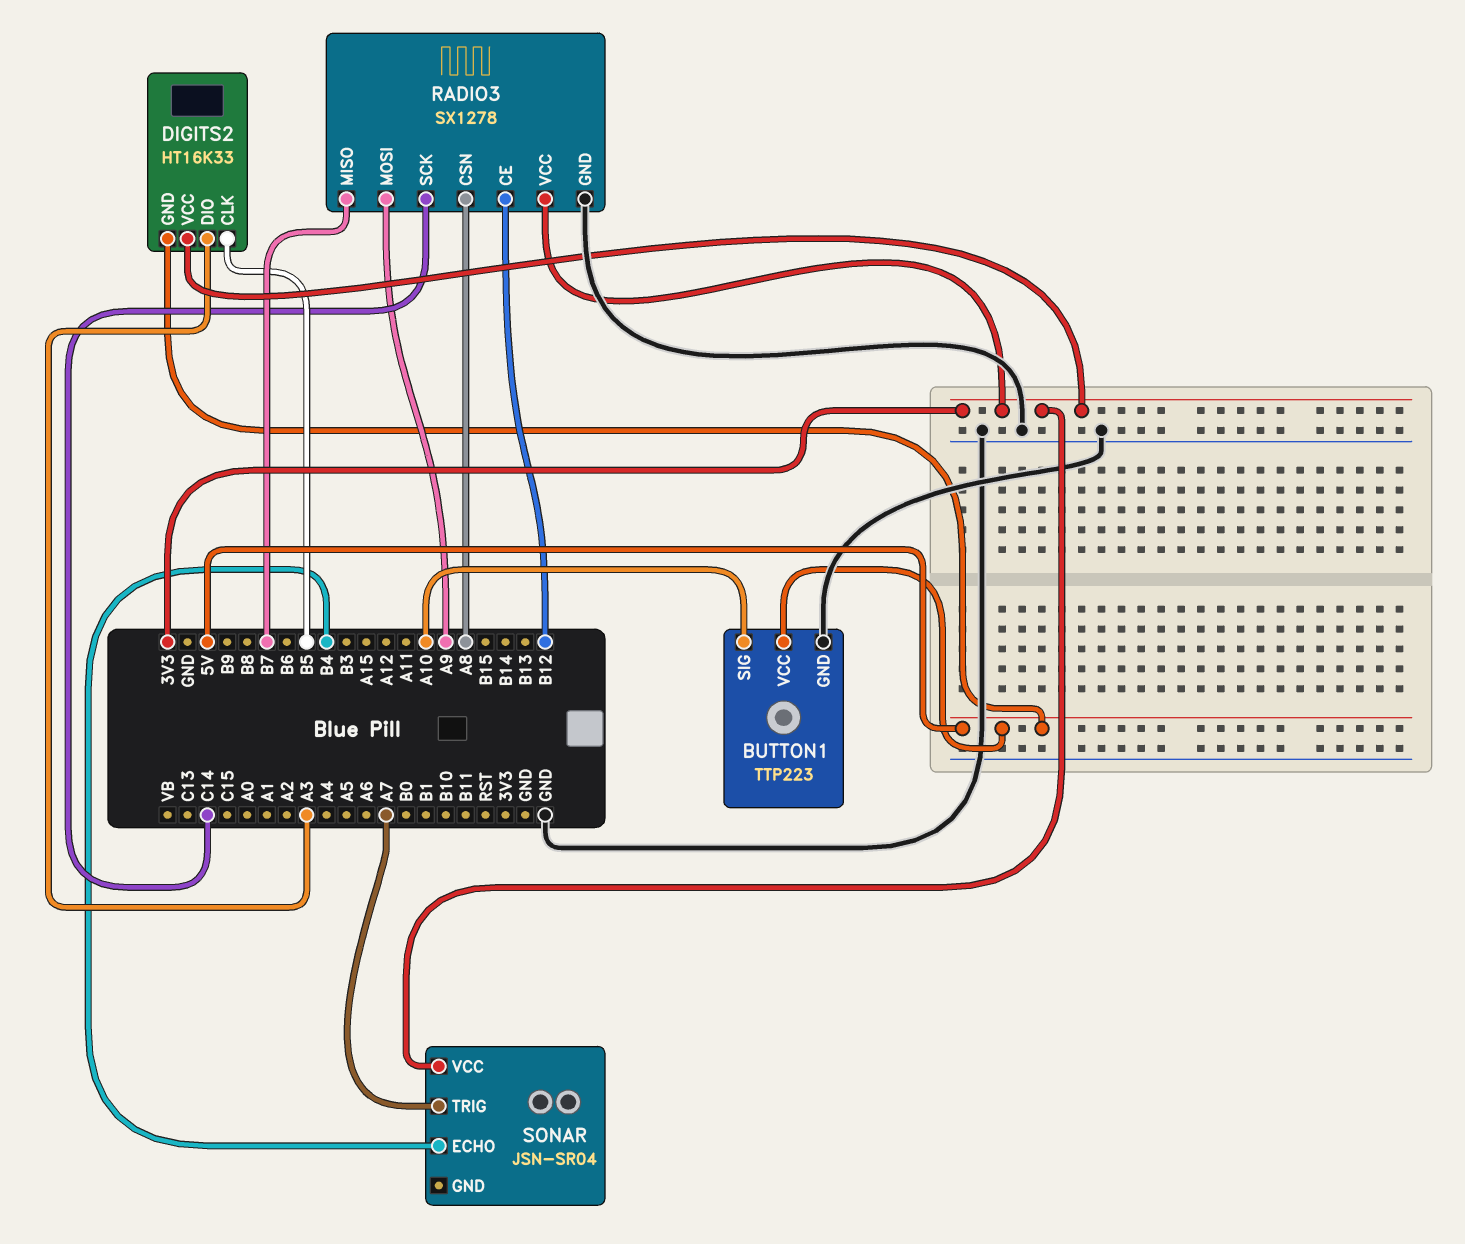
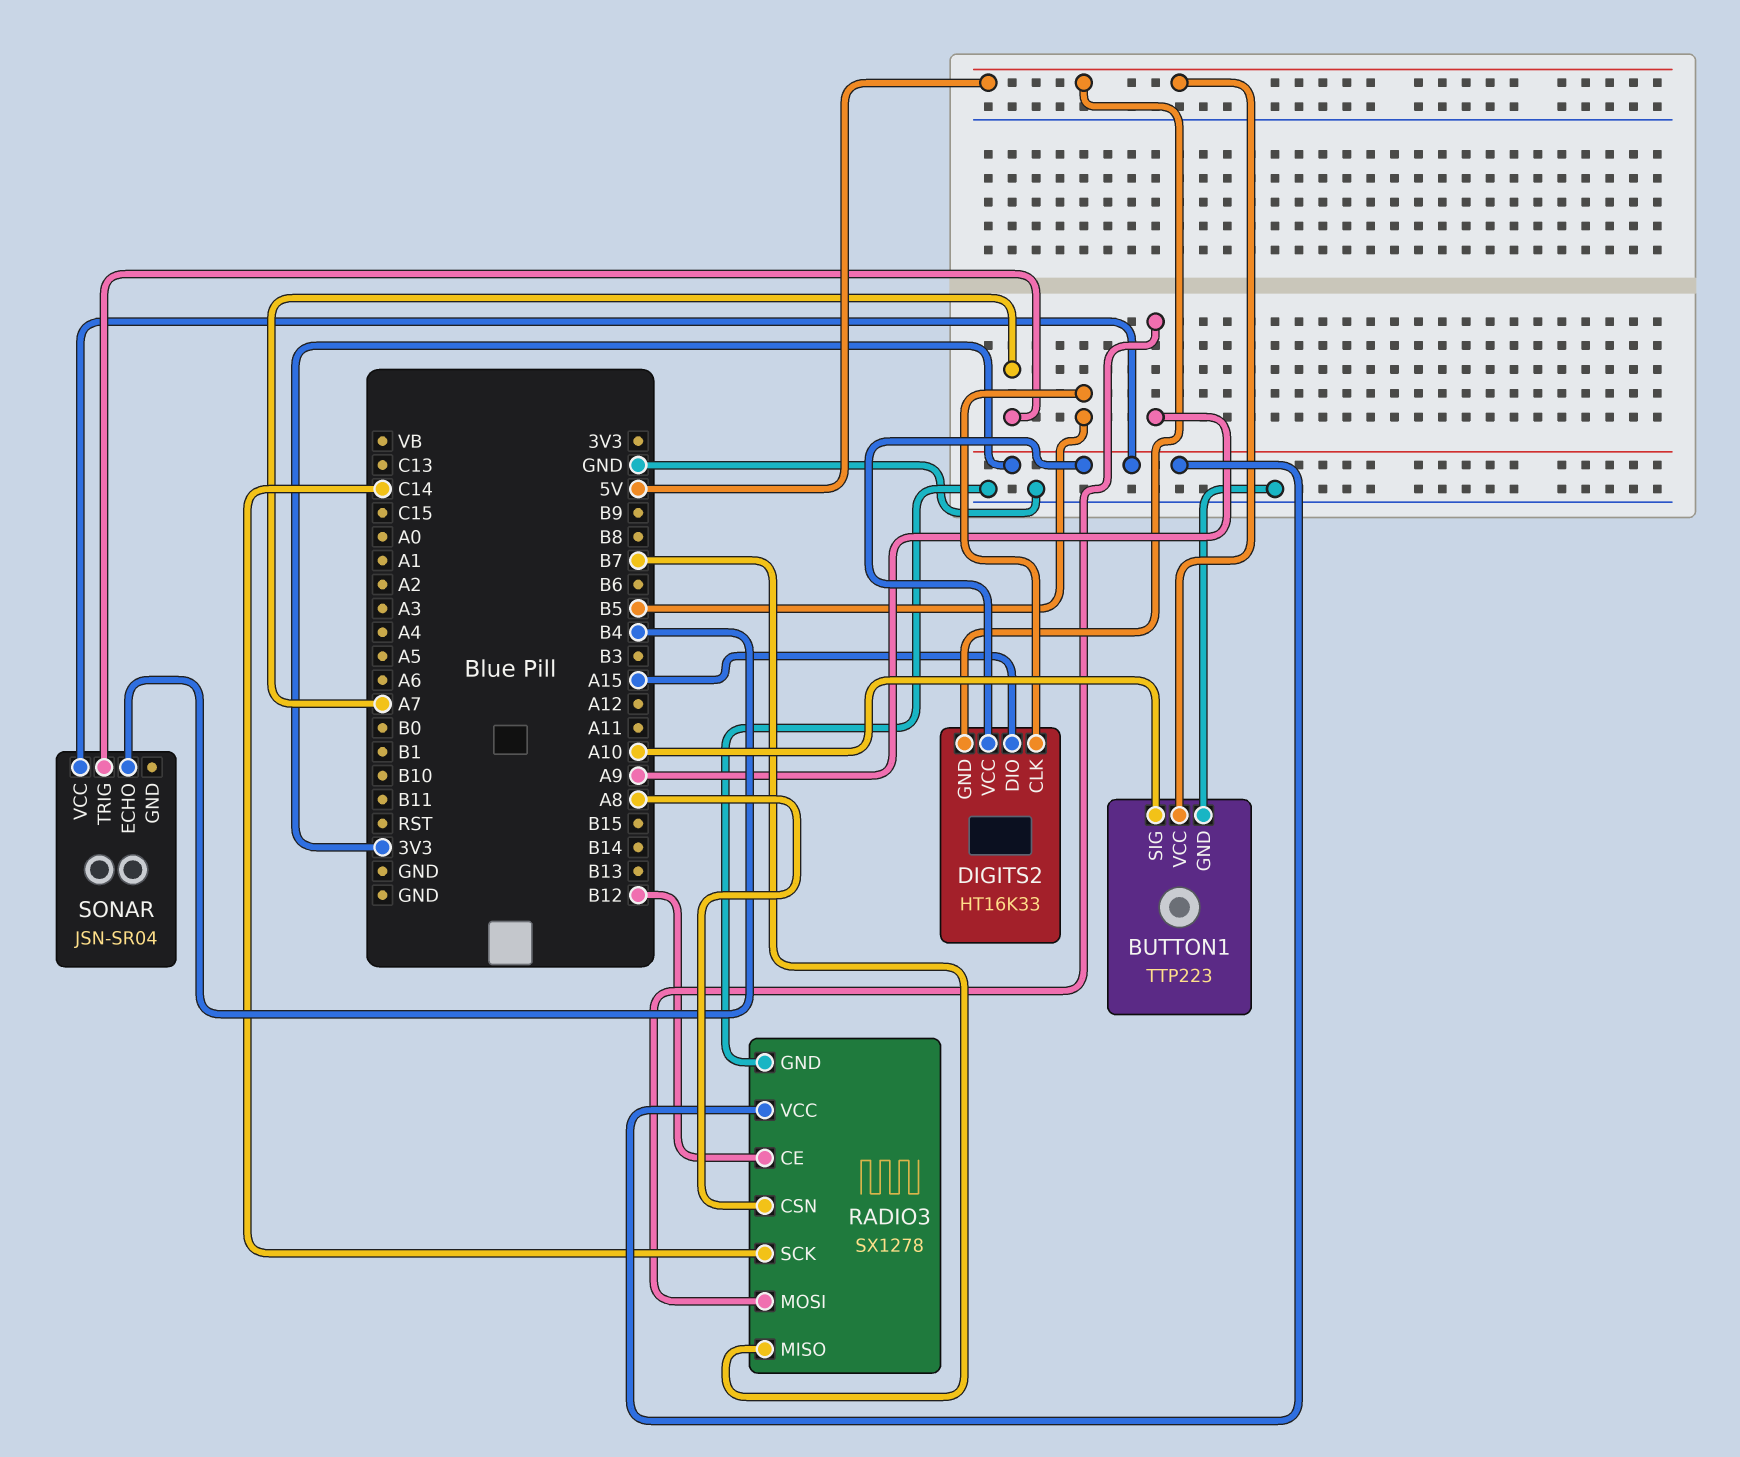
DIGITS2 pin DIO: A3 -> A15

